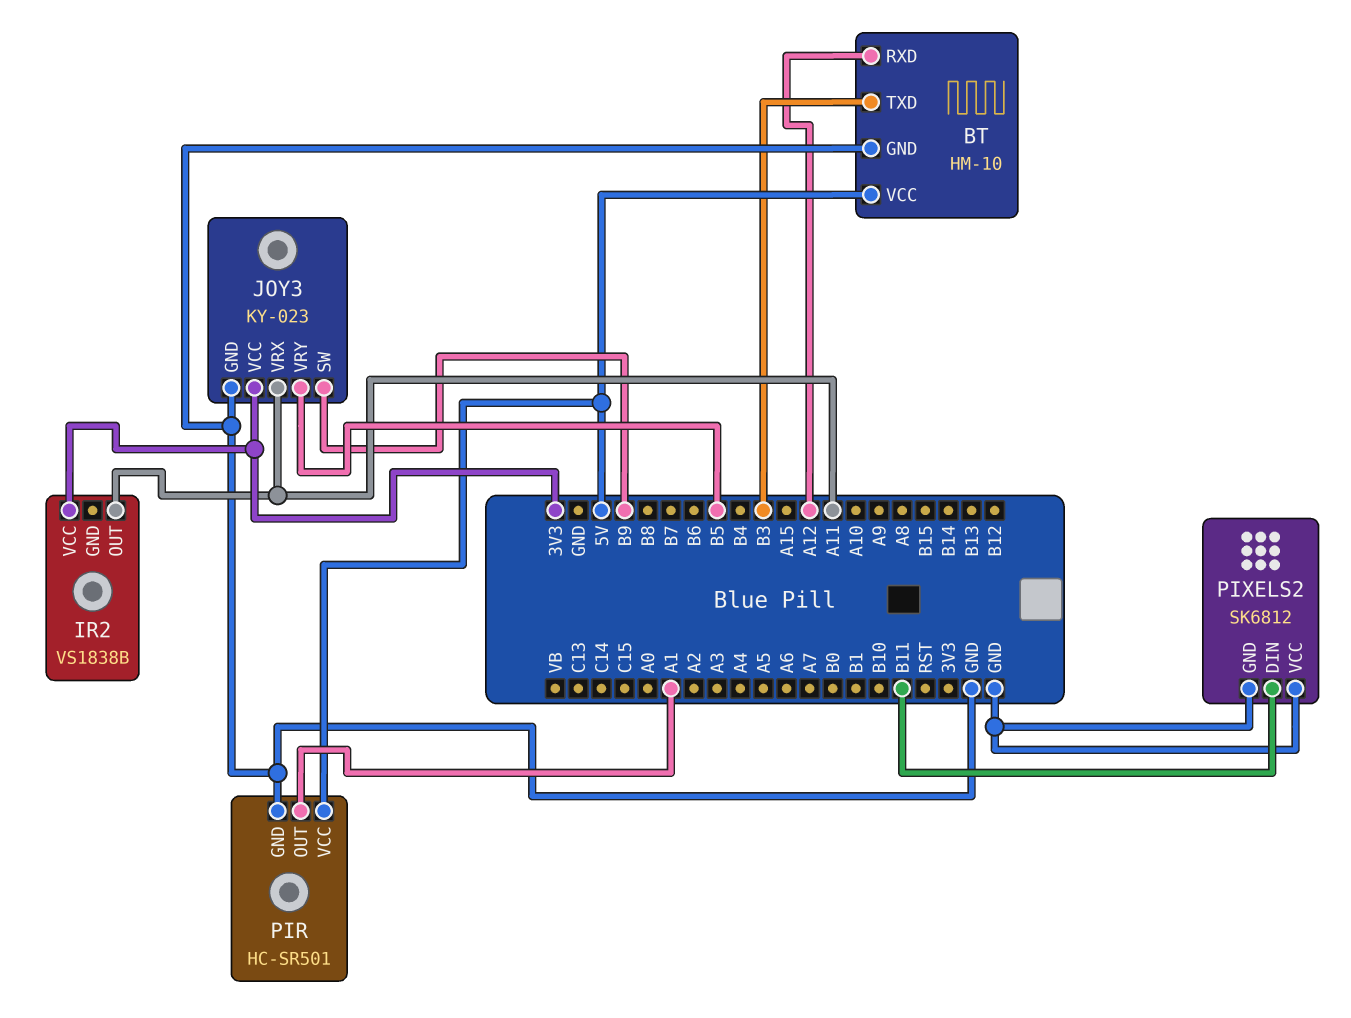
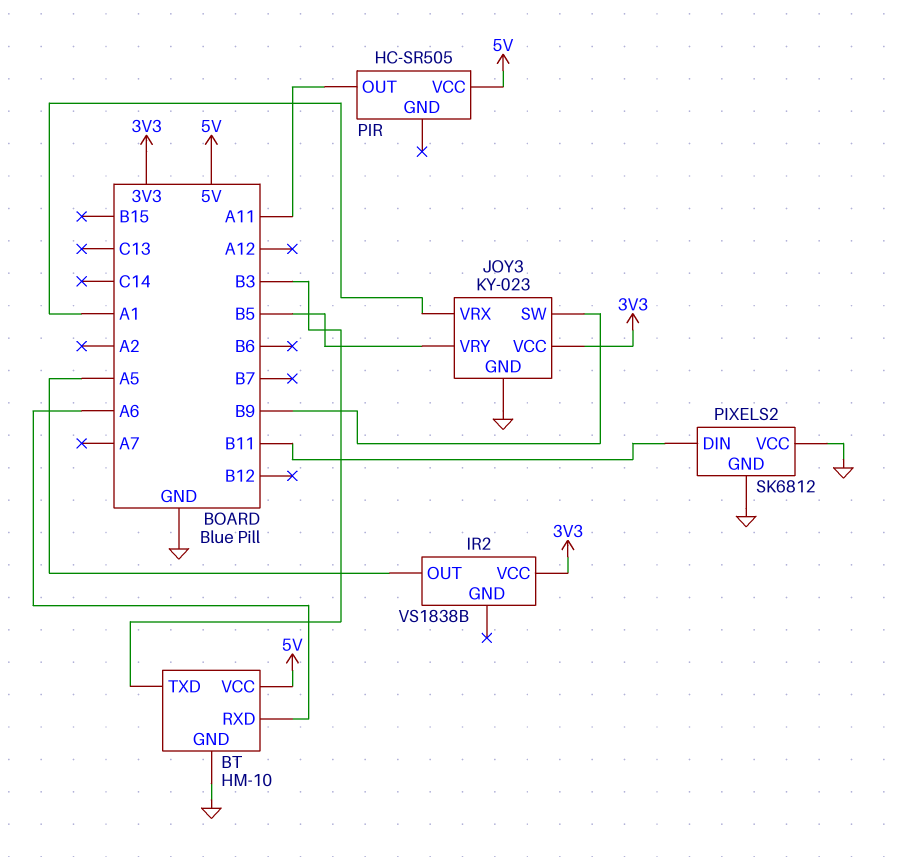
BT pin RXD: A12 -> A6
IR2 pin OUT: A11 -> A5
JOY3 pin VRX: A11 -> A1
PIR: HC-SR501 -> HC-SR505
PIR pin GND: GND -> none
PIR pin OUT: A1 -> A11

